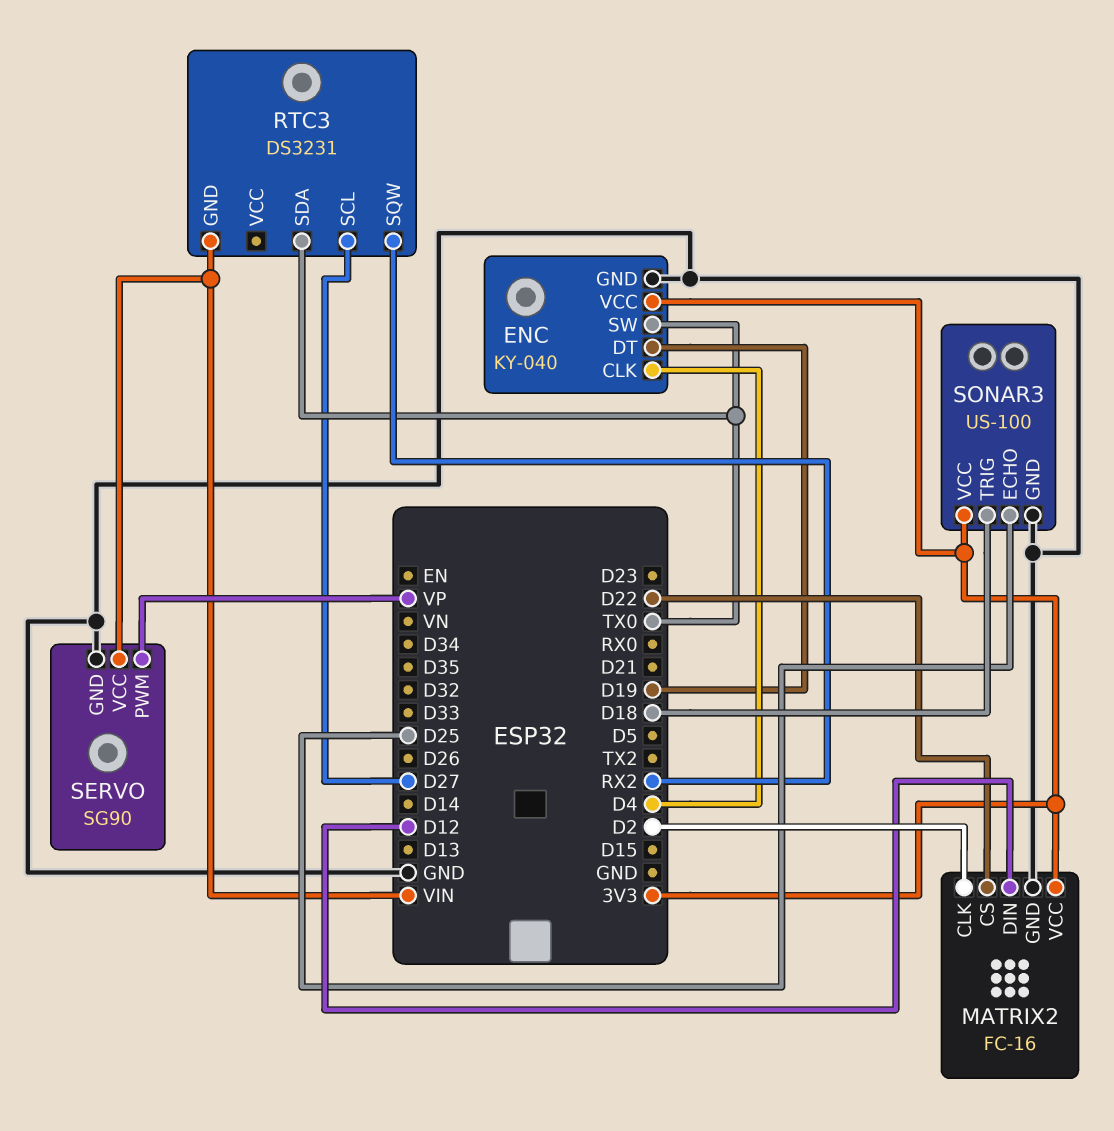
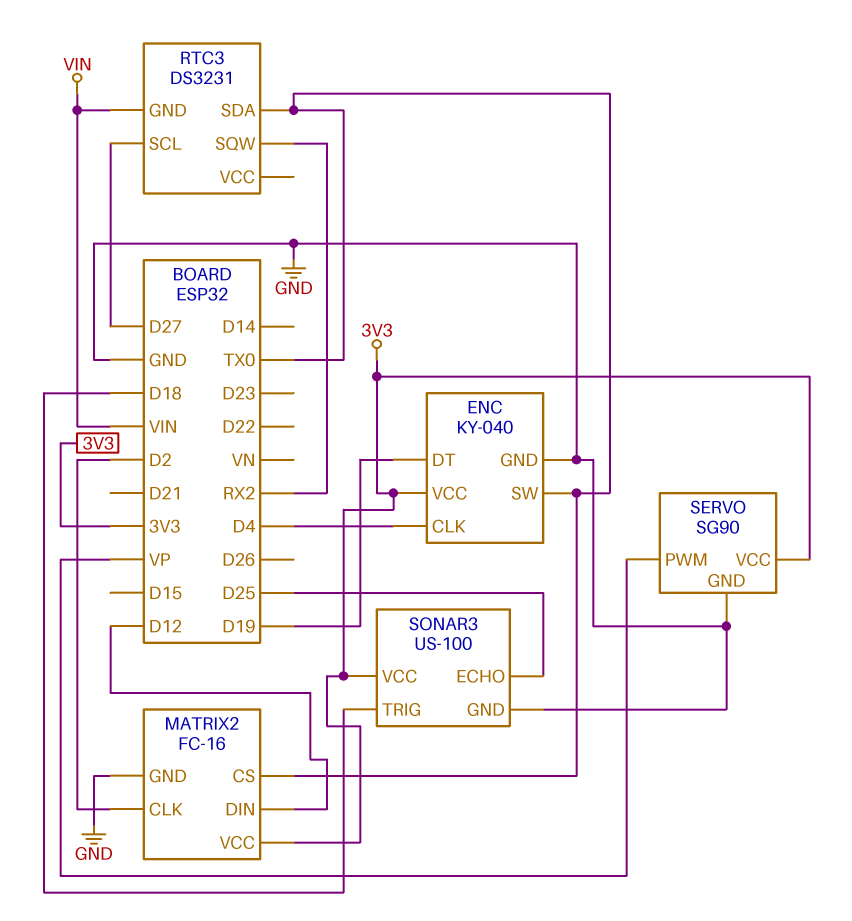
MATRIX2 pin CS: D22 -> TX0
SERVO pin VCC: VIN -> 3V3

